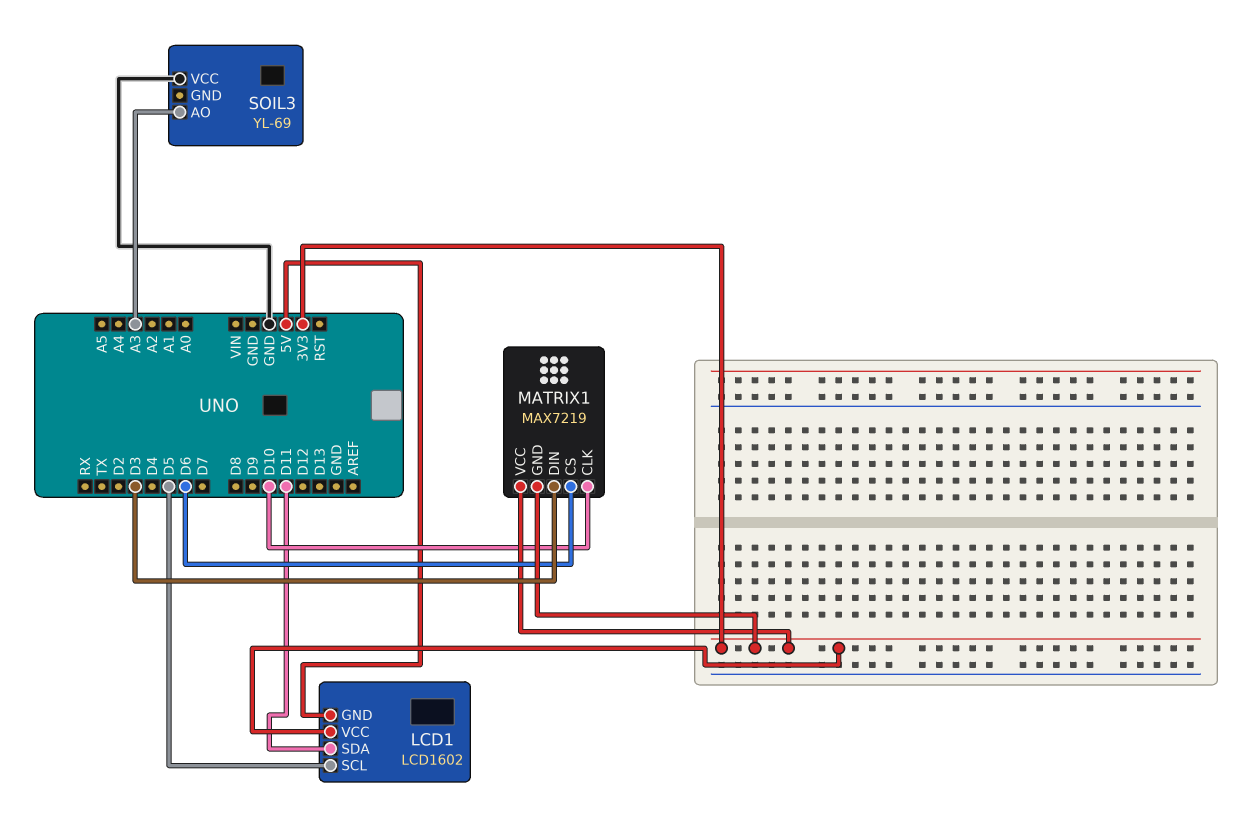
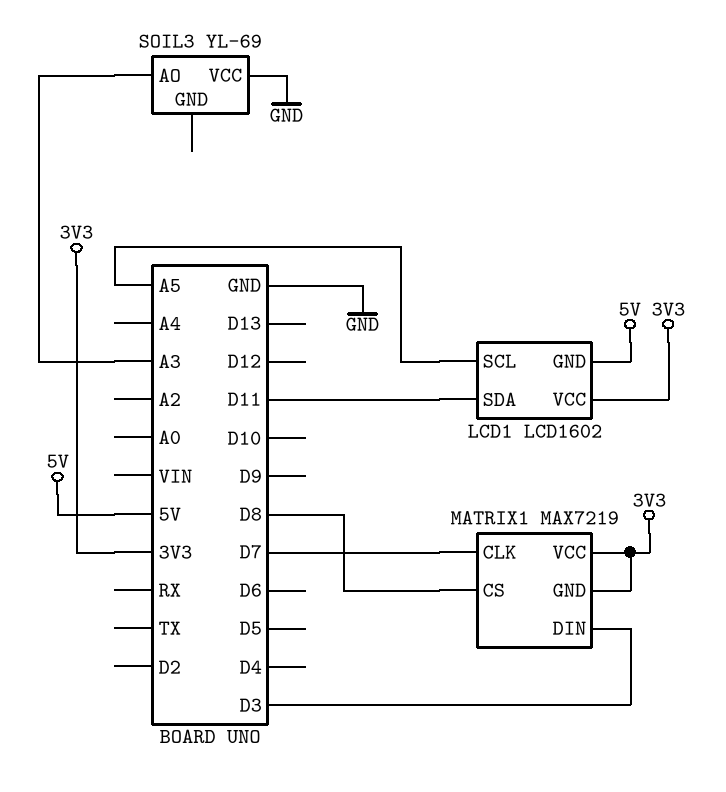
LCD1 pin SCL: D5 -> A5
MATRIX1 pin CLK: D10 -> D7
MATRIX1 pin CS: D6 -> D8

